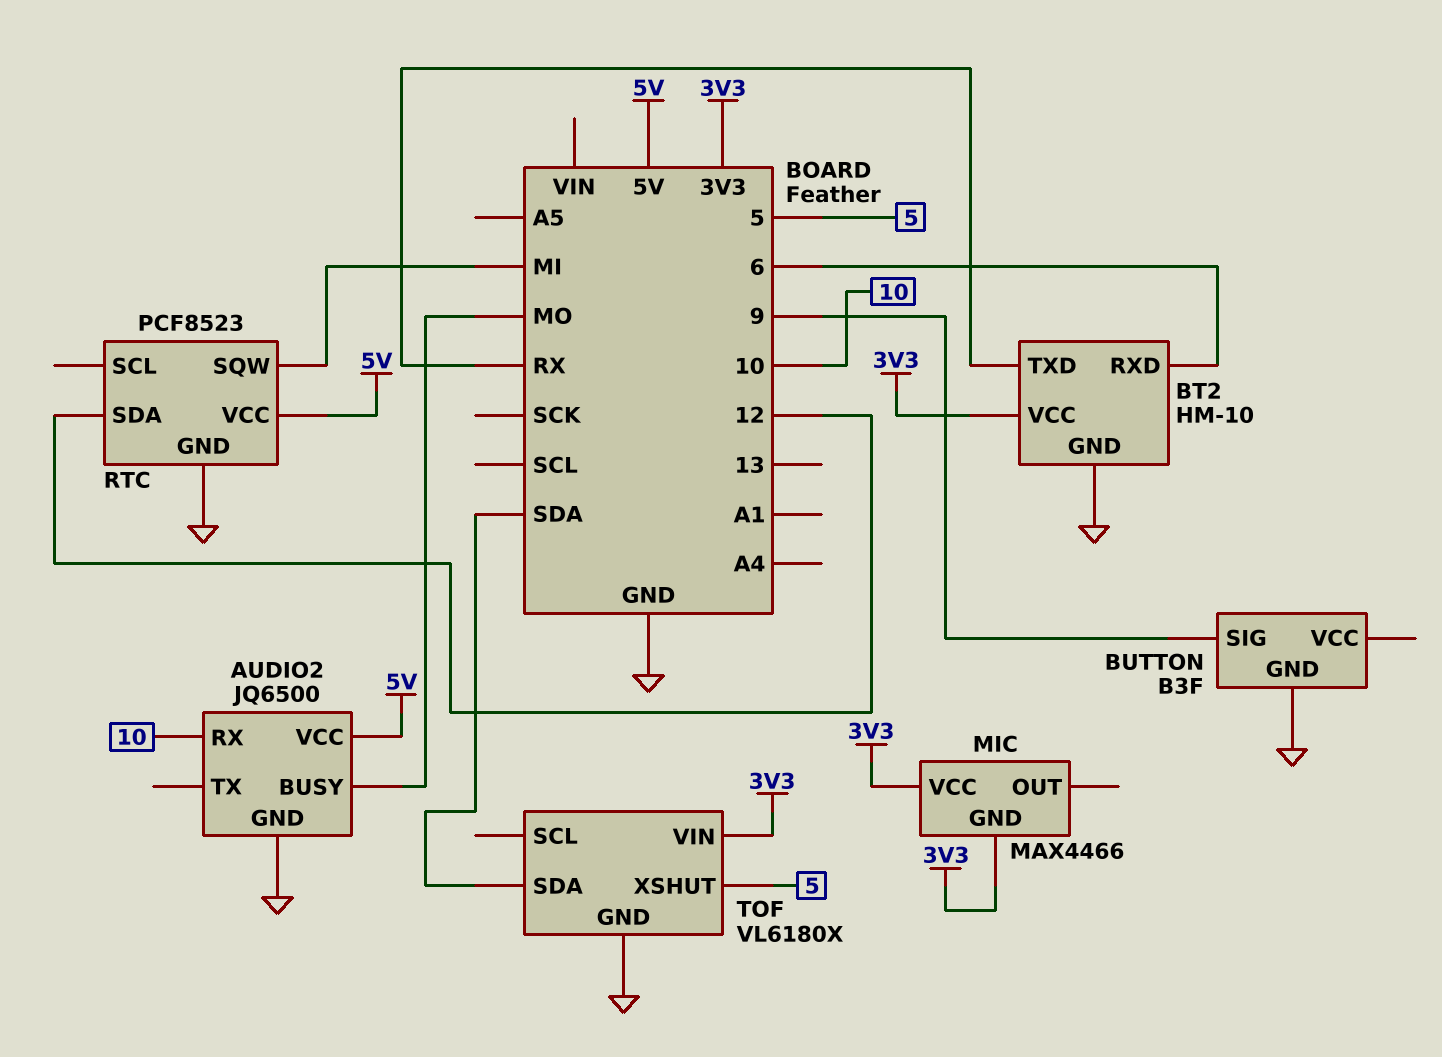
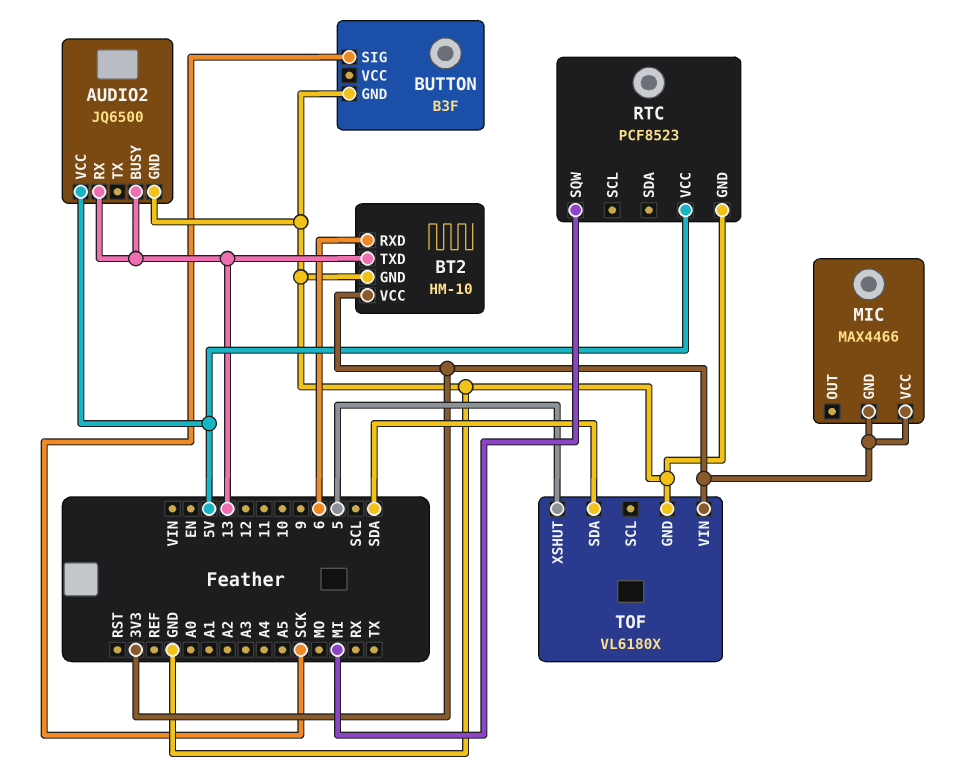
AUDIO2 pin BUSY: MO -> 13
AUDIO2 pin RX: 10 -> 13
BT2 pin TXD: RX -> 13
BUTTON pin SIG: 9 -> SCK
RTC pin SDA: 12 -> none

